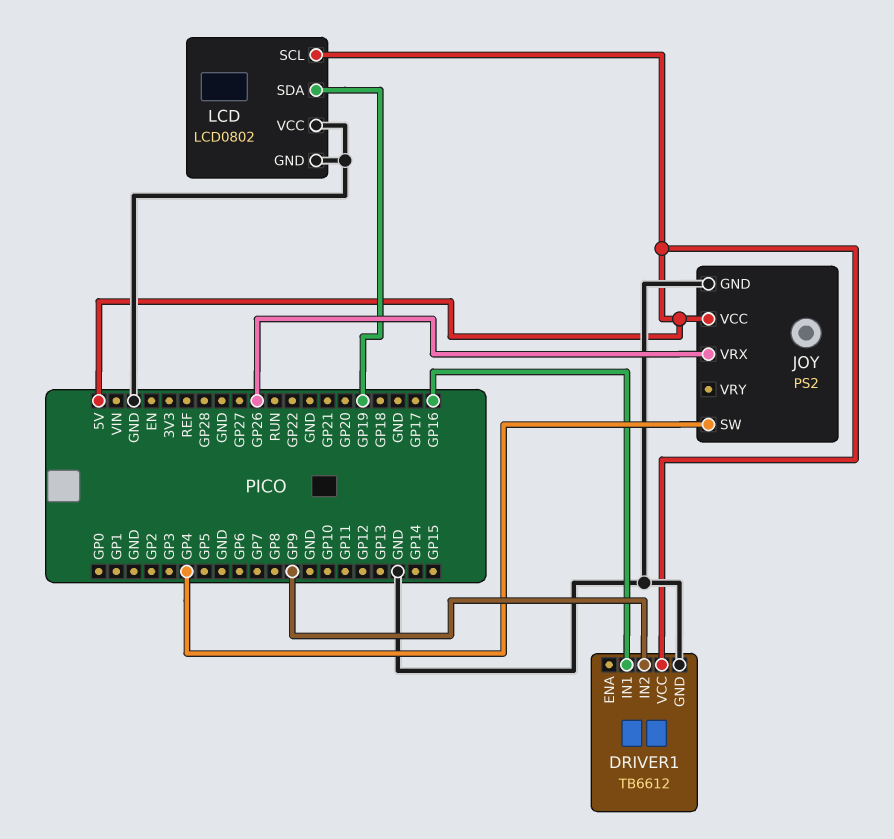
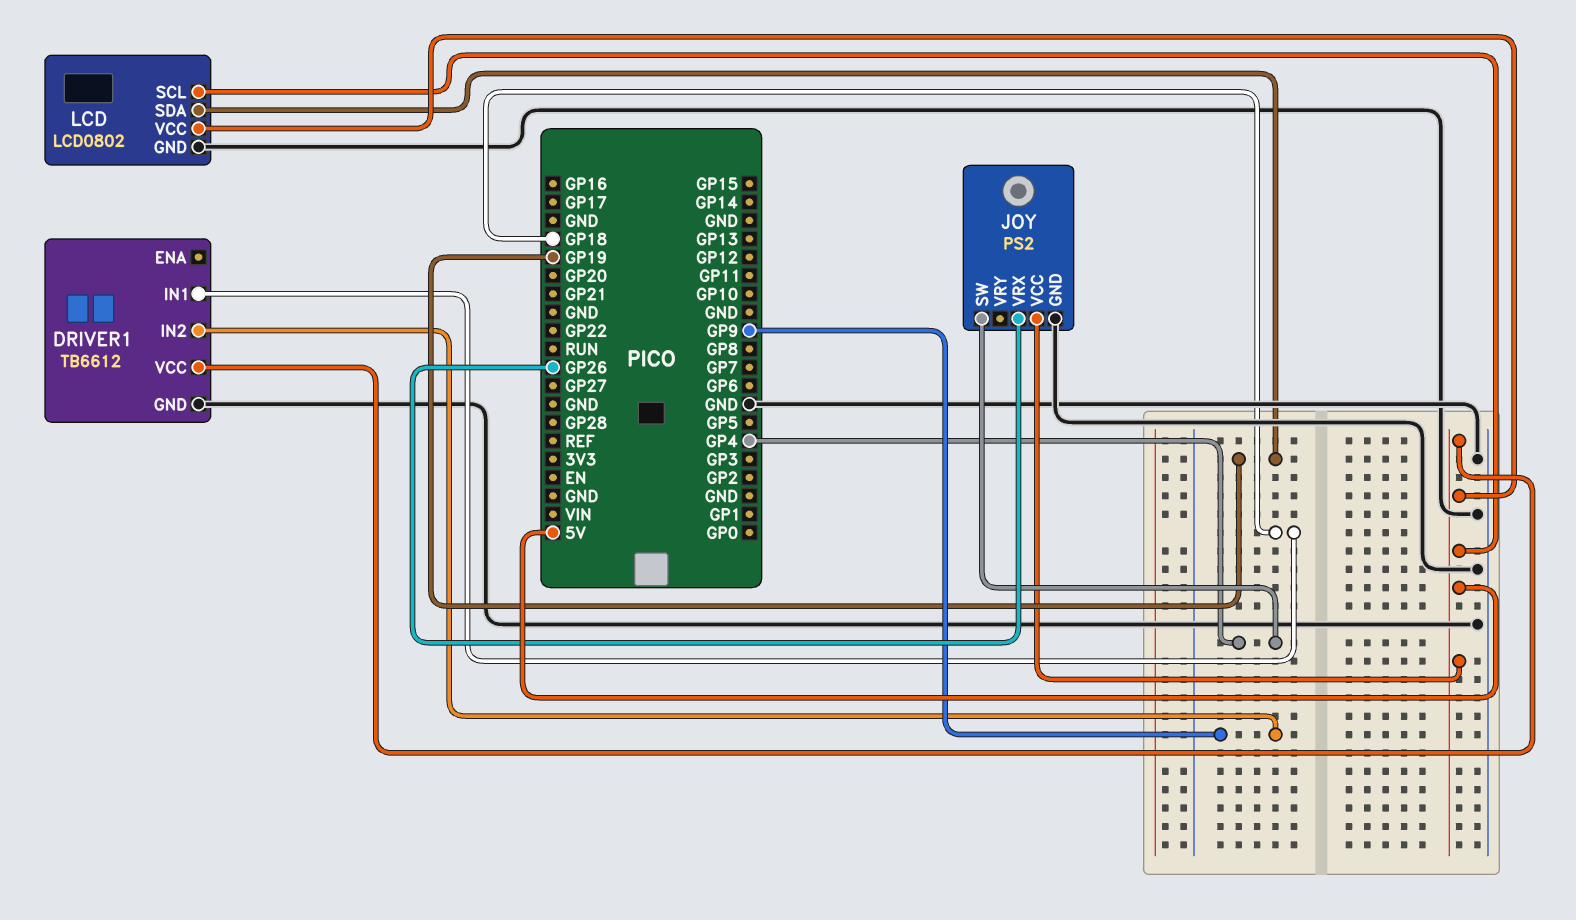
DRIVER1 pin IN1: GP16 -> GP18
LCD pin VCC: GND -> 5V

